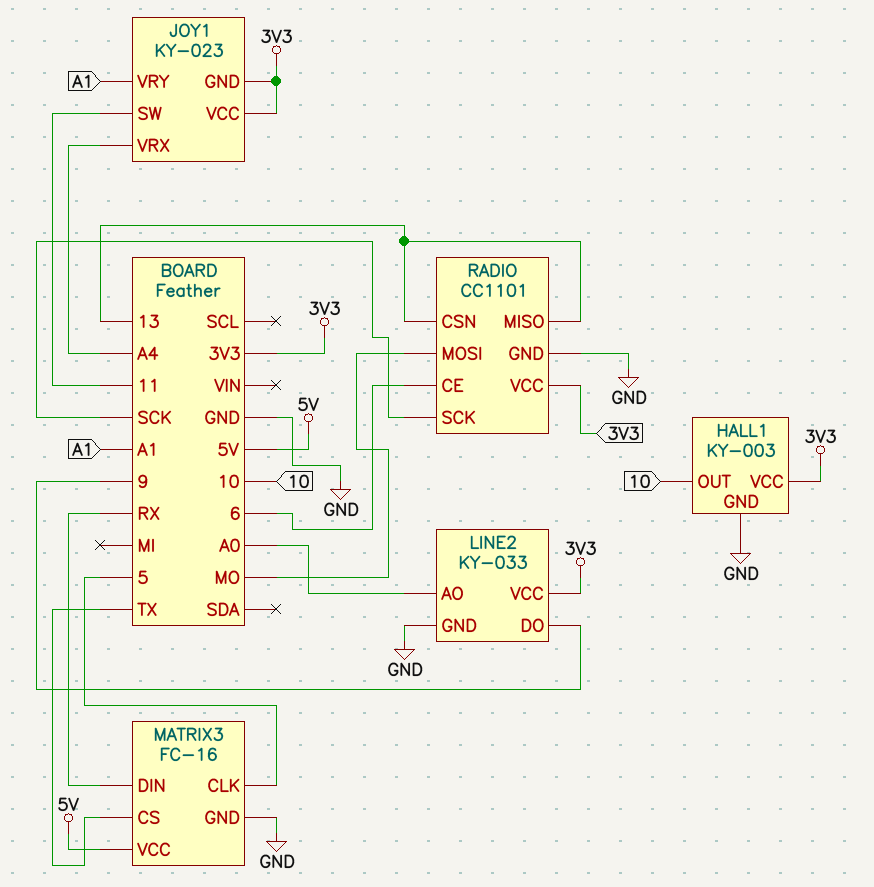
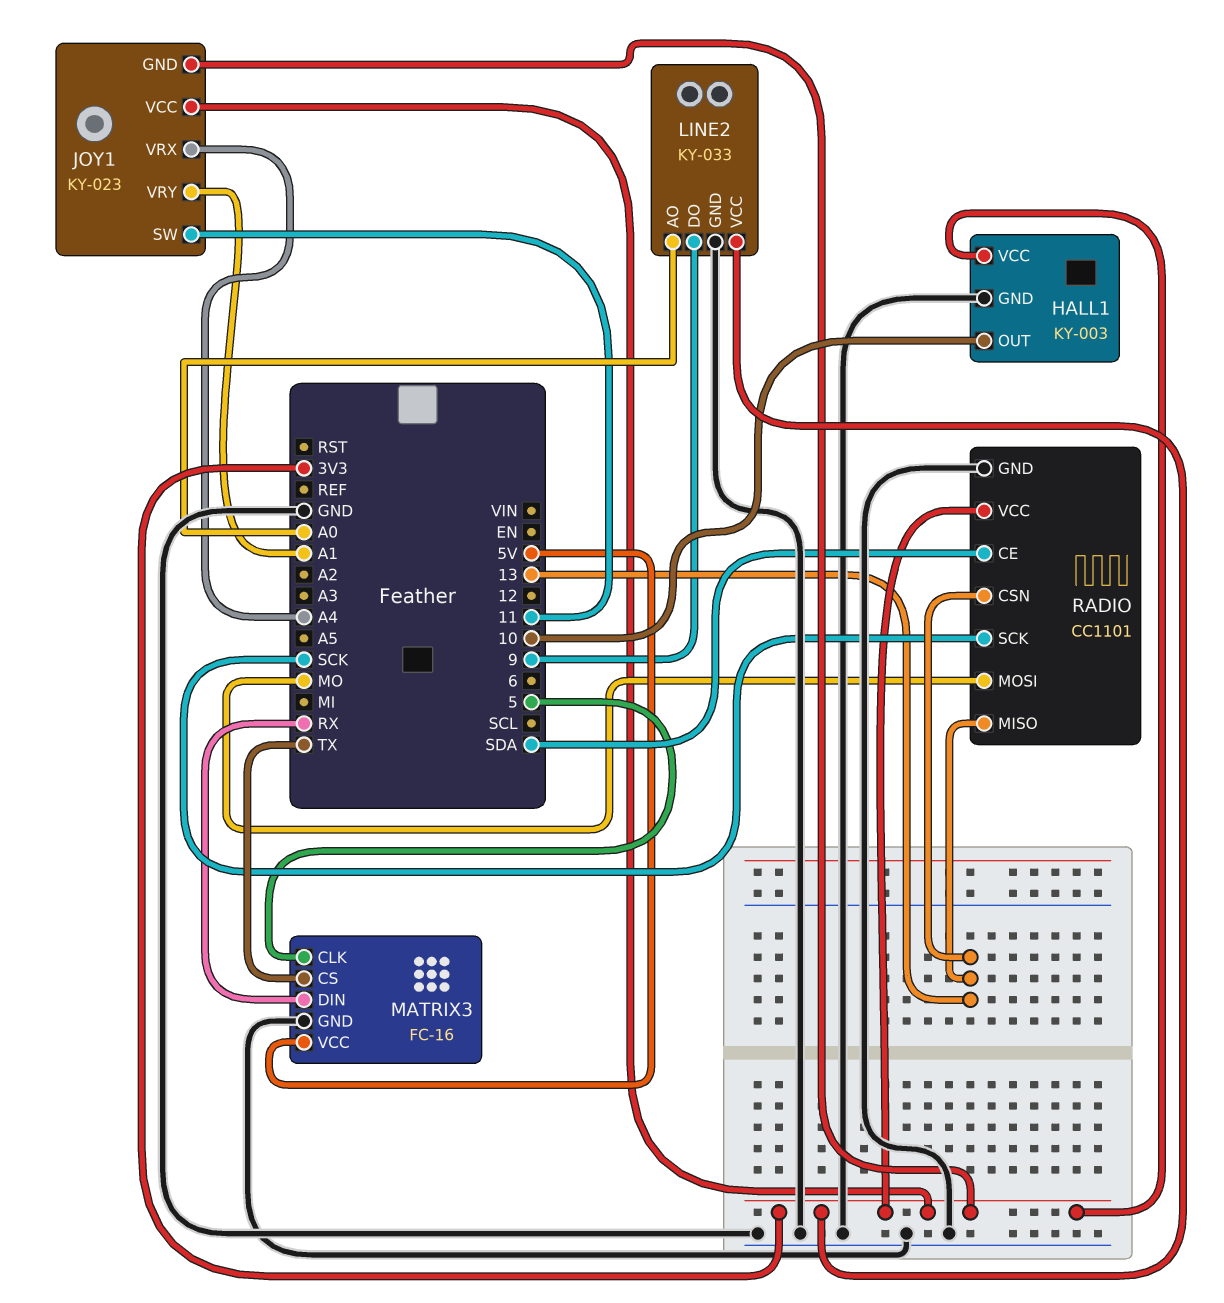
RADIO pin CE: 6 -> SDA

